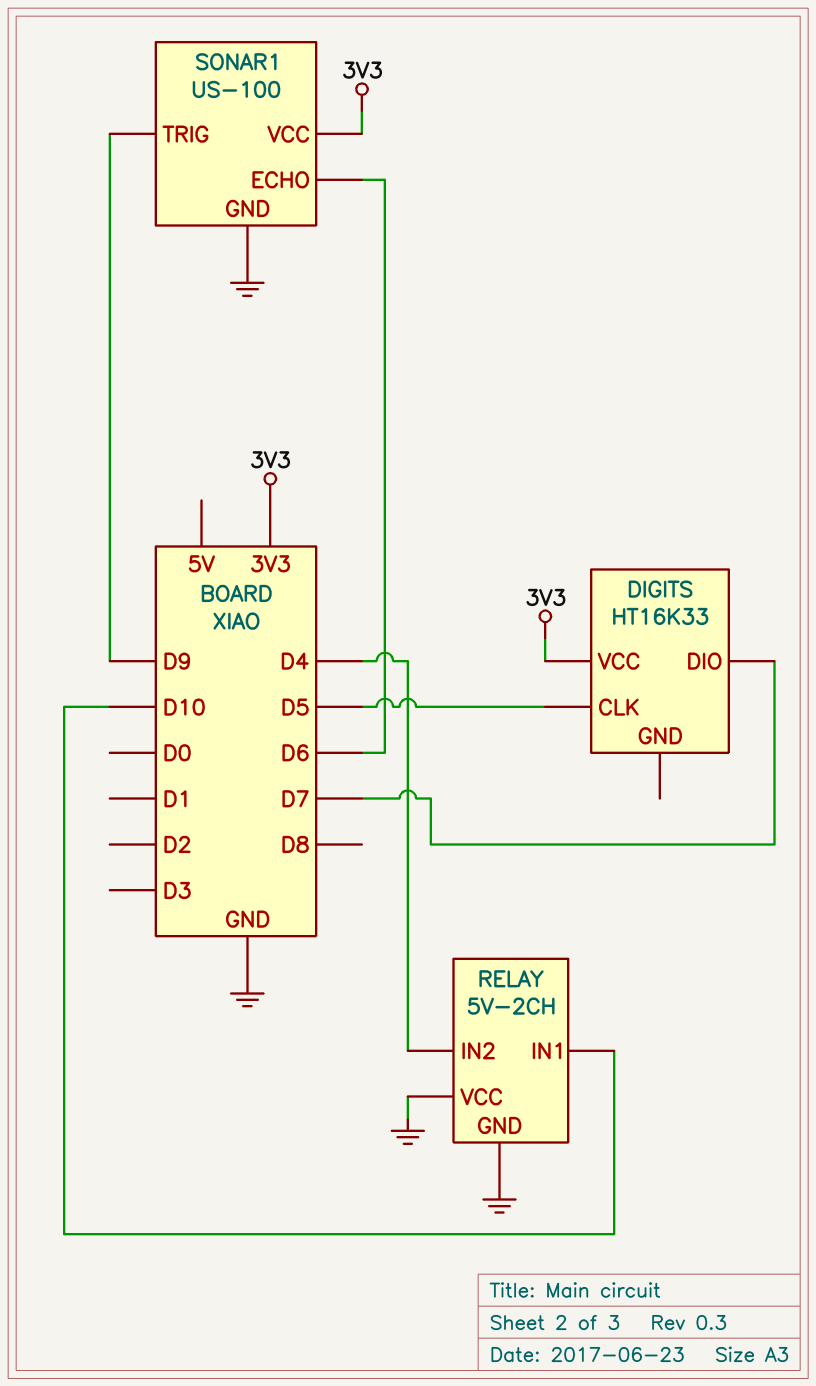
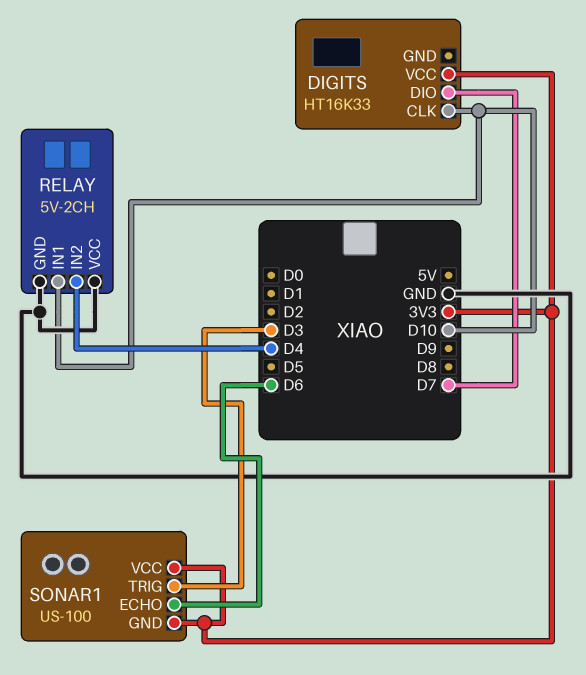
DIGITS pin CLK: D5 -> D10
SONAR1 pin GND: GND -> 3V3
SONAR1 pin TRIG: D9 -> D3

